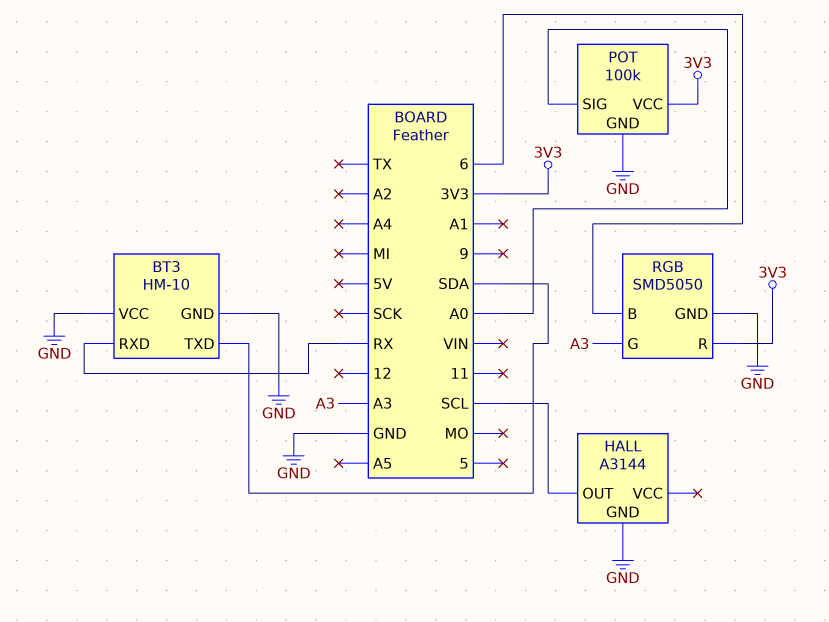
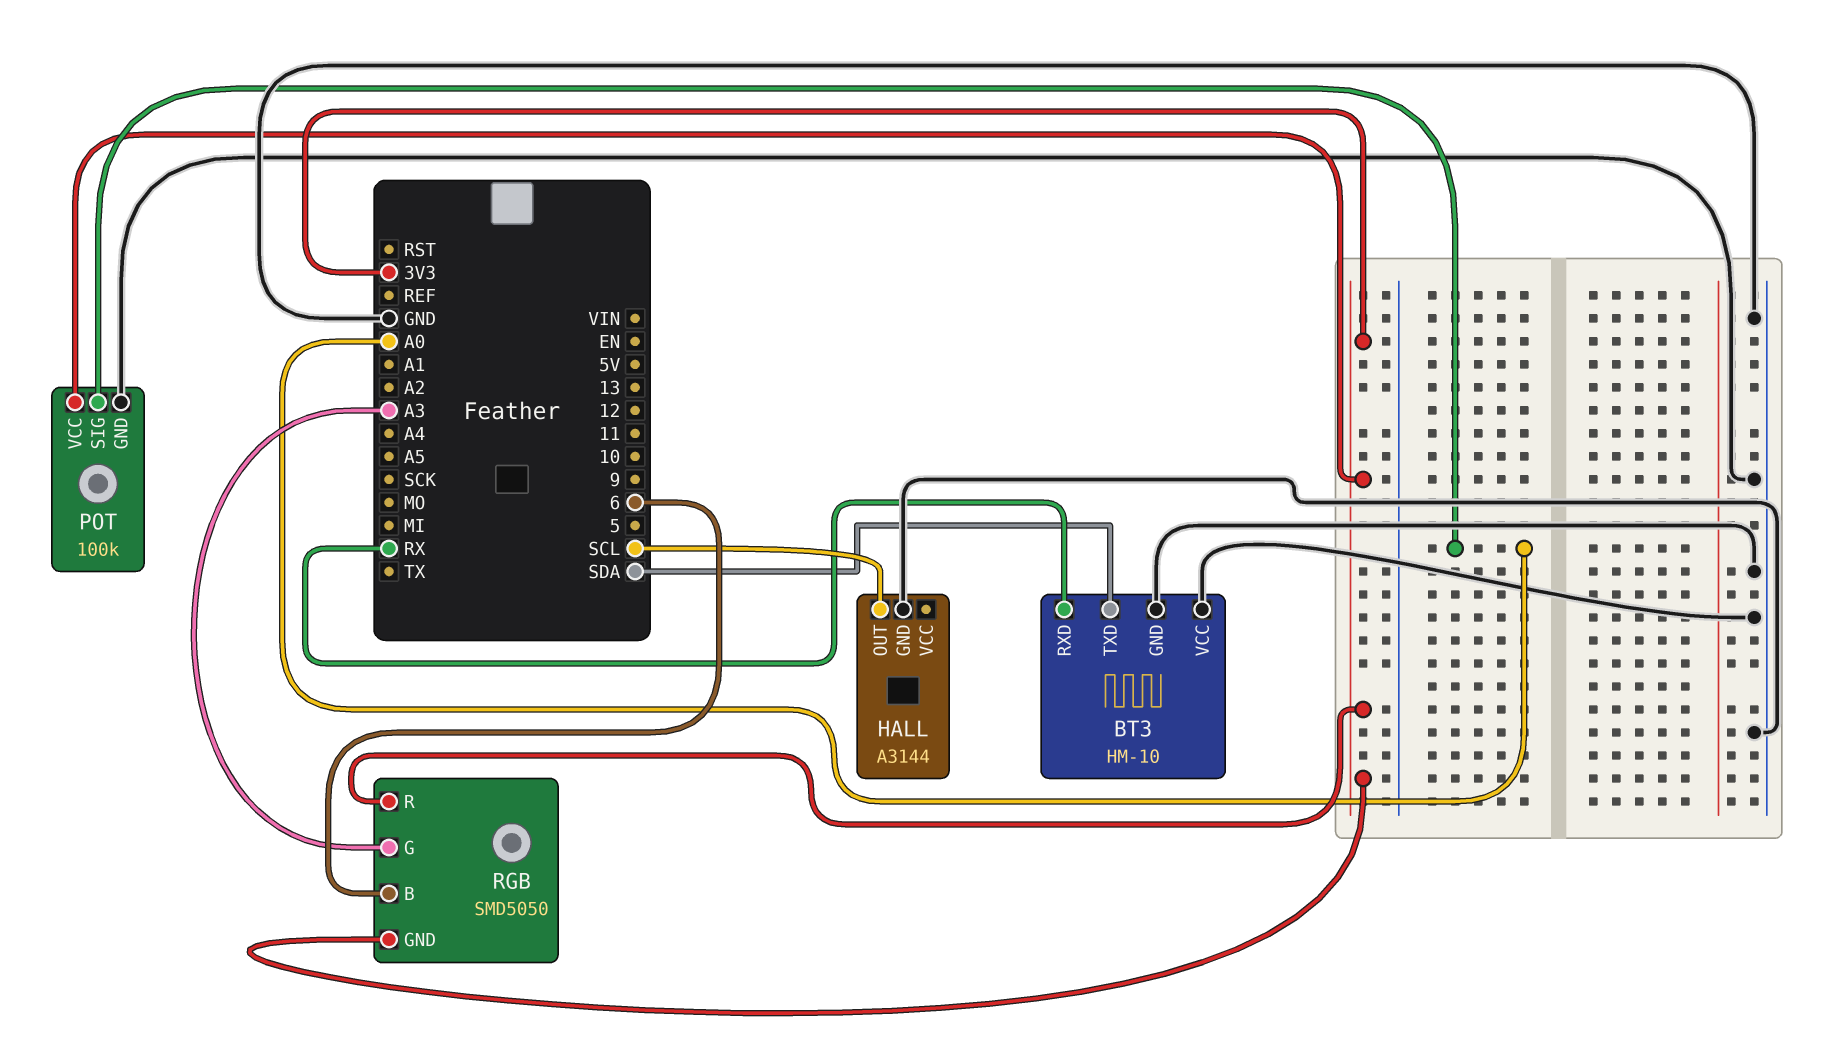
RGB pin GND: GND -> 3V3

